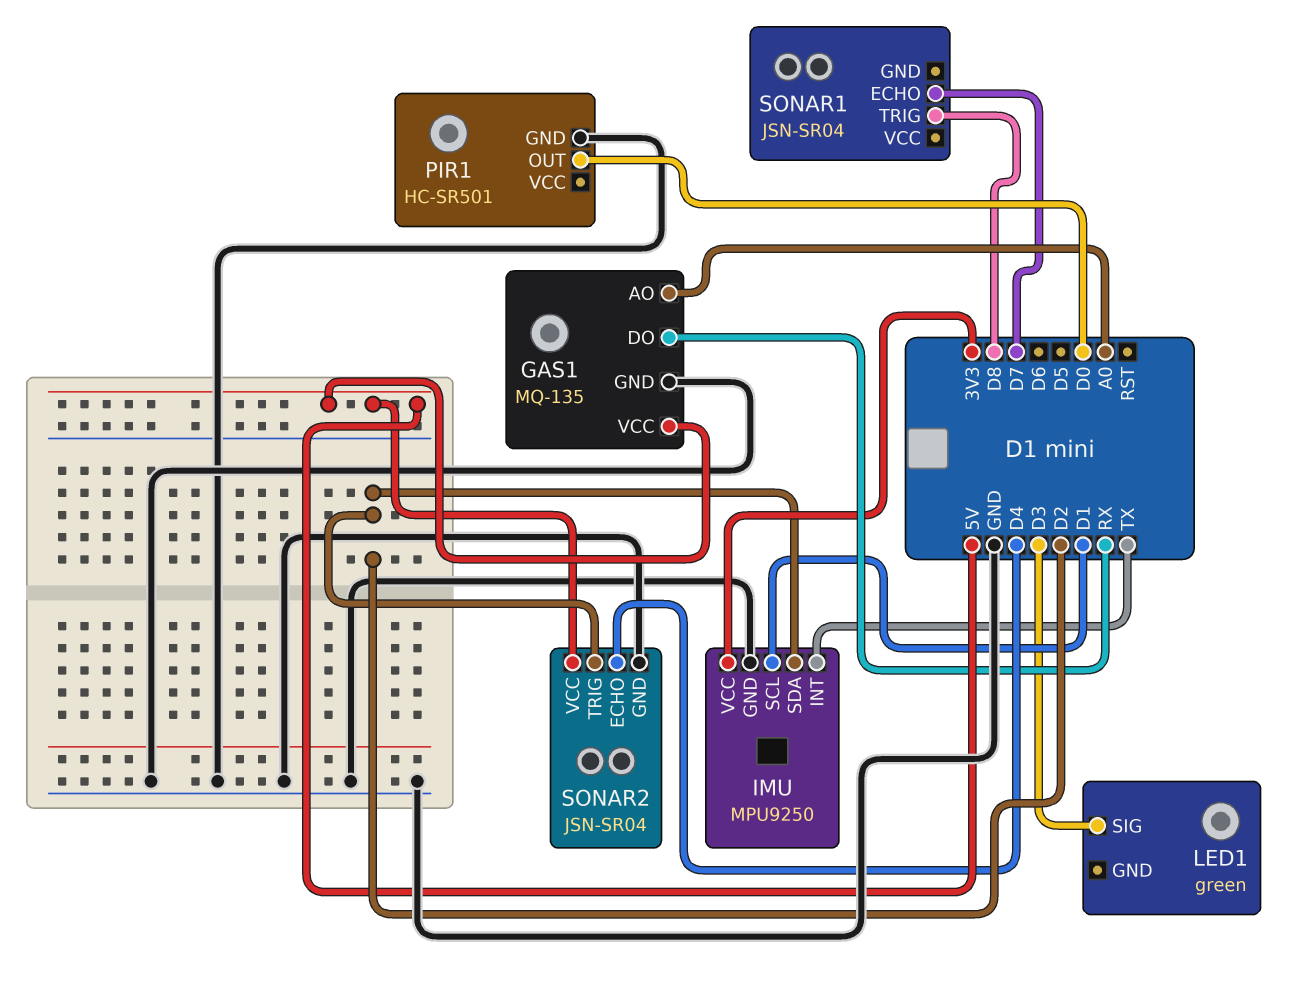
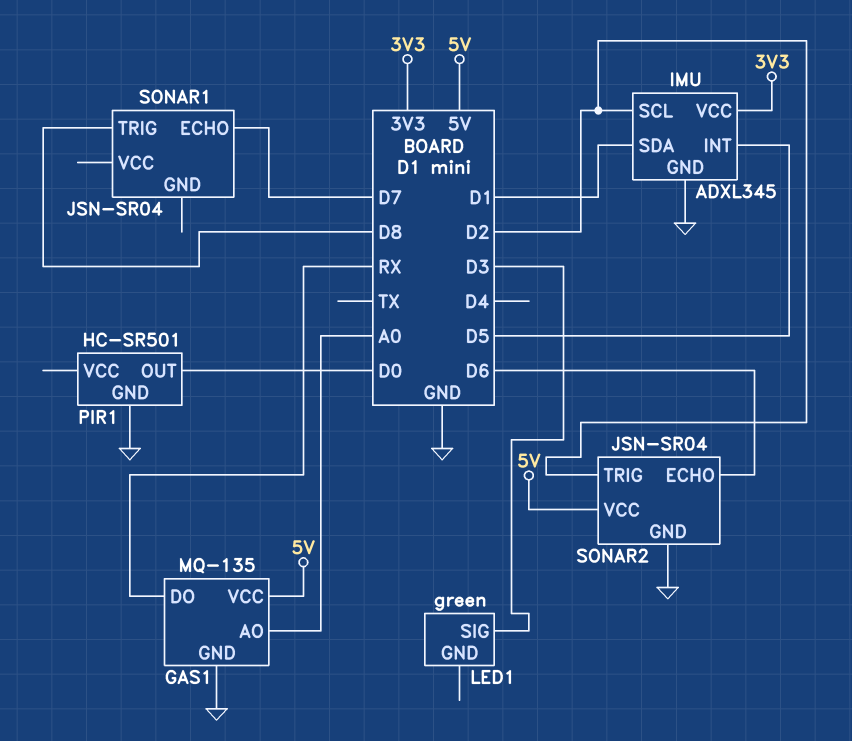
IMU: MPU9250 -> ADXL345
IMU pin INT: TX -> D5
IMU pin SCL: D1 -> D2
IMU pin SDA: D2 -> D1
SONAR2 pin ECHO: D4 -> D6

